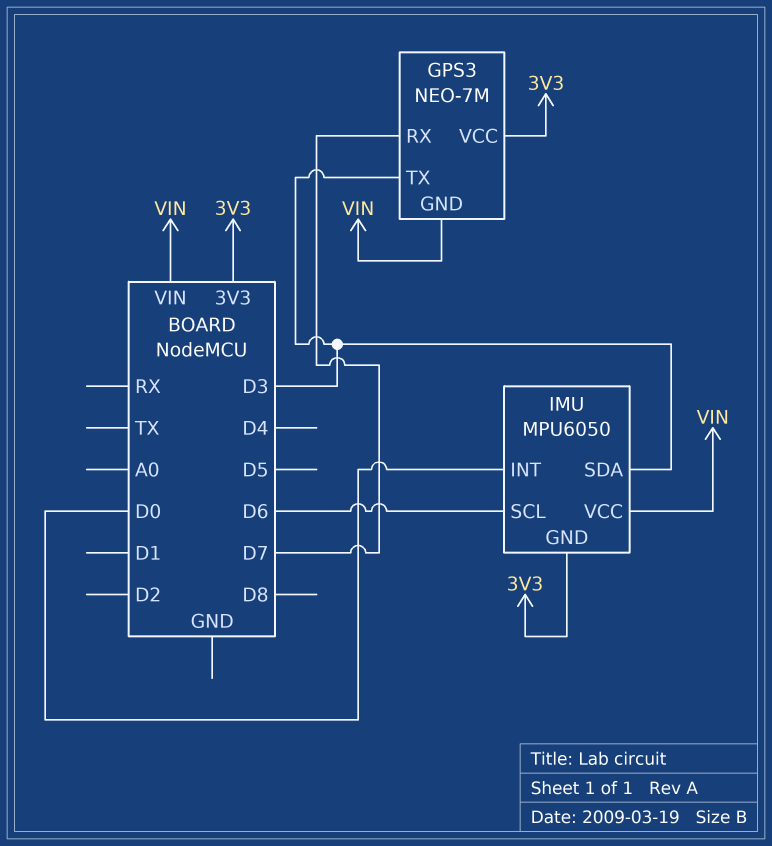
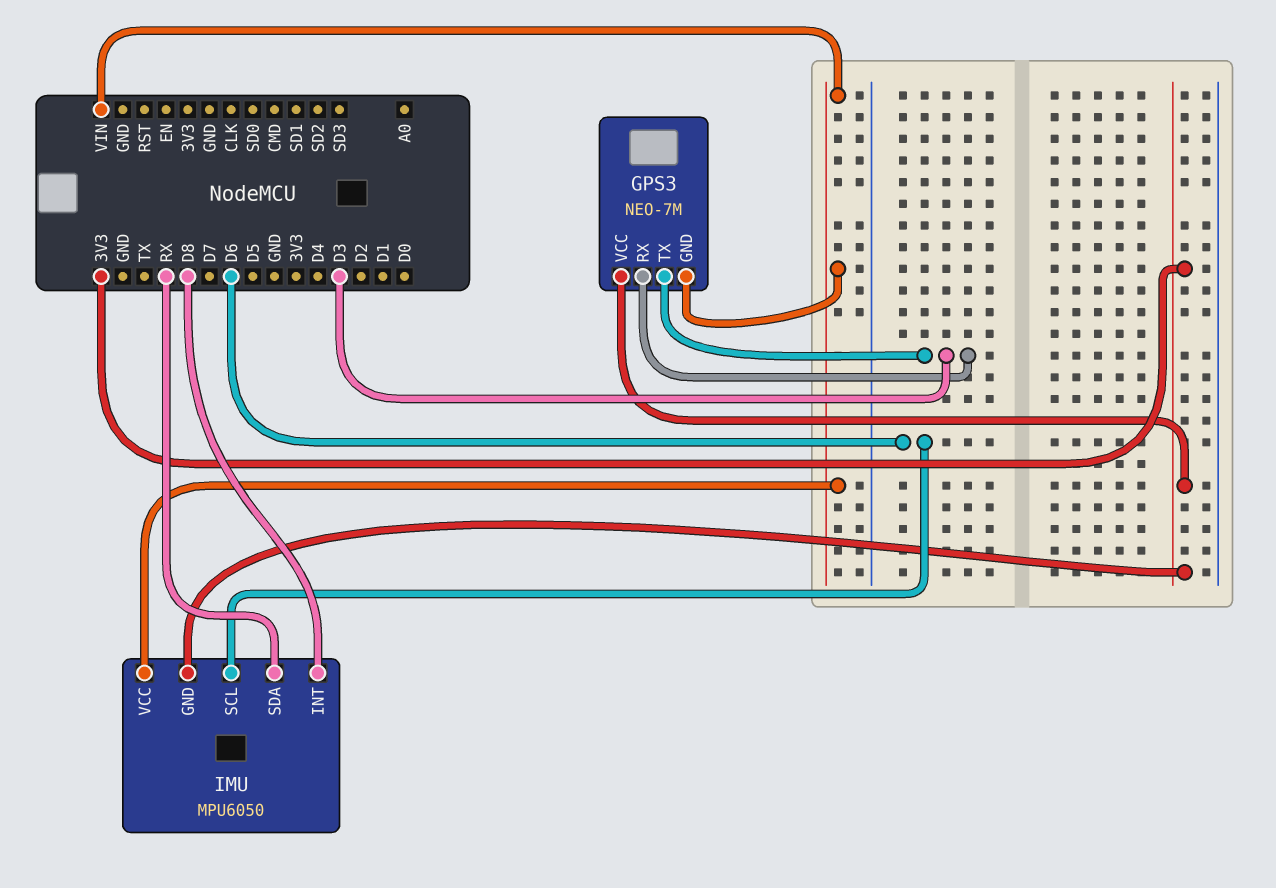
GPS3 pin RX: D7 -> D3
IMU pin INT: D0 -> D8
IMU pin SDA: D3 -> RX

